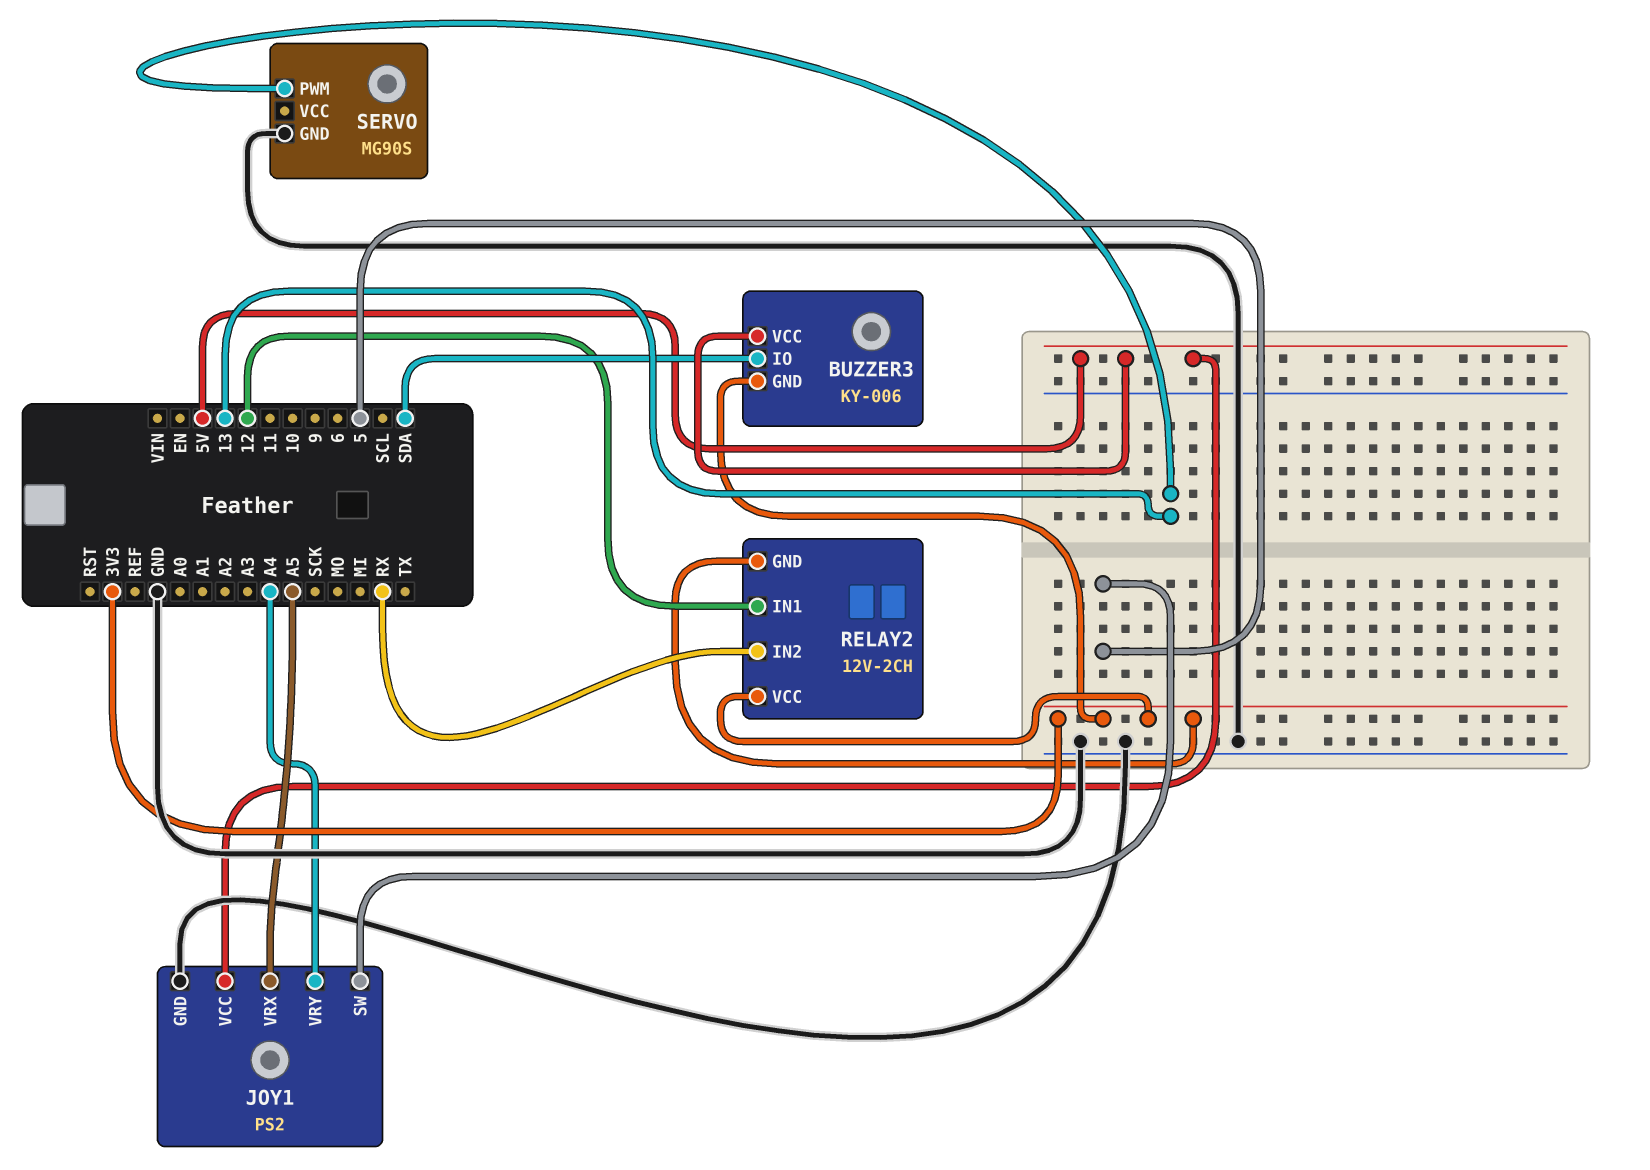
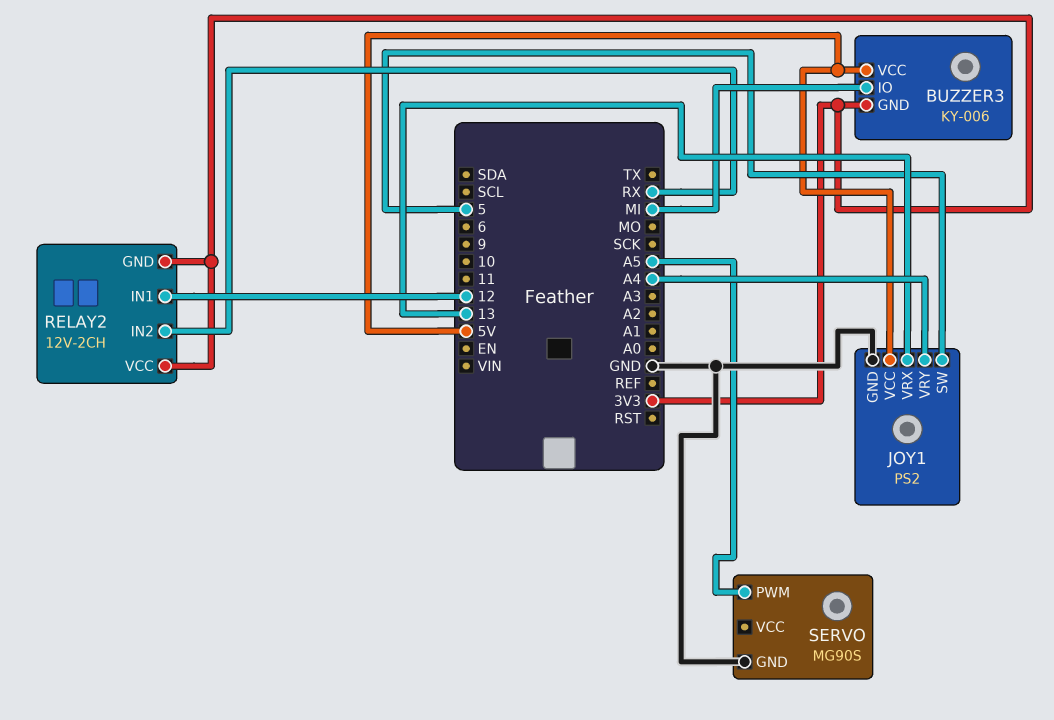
BUZZER3 pin IO: SDA -> MI
JOY1 pin VRX: A5 -> 13
SERVO pin PWM: 13 -> A5

